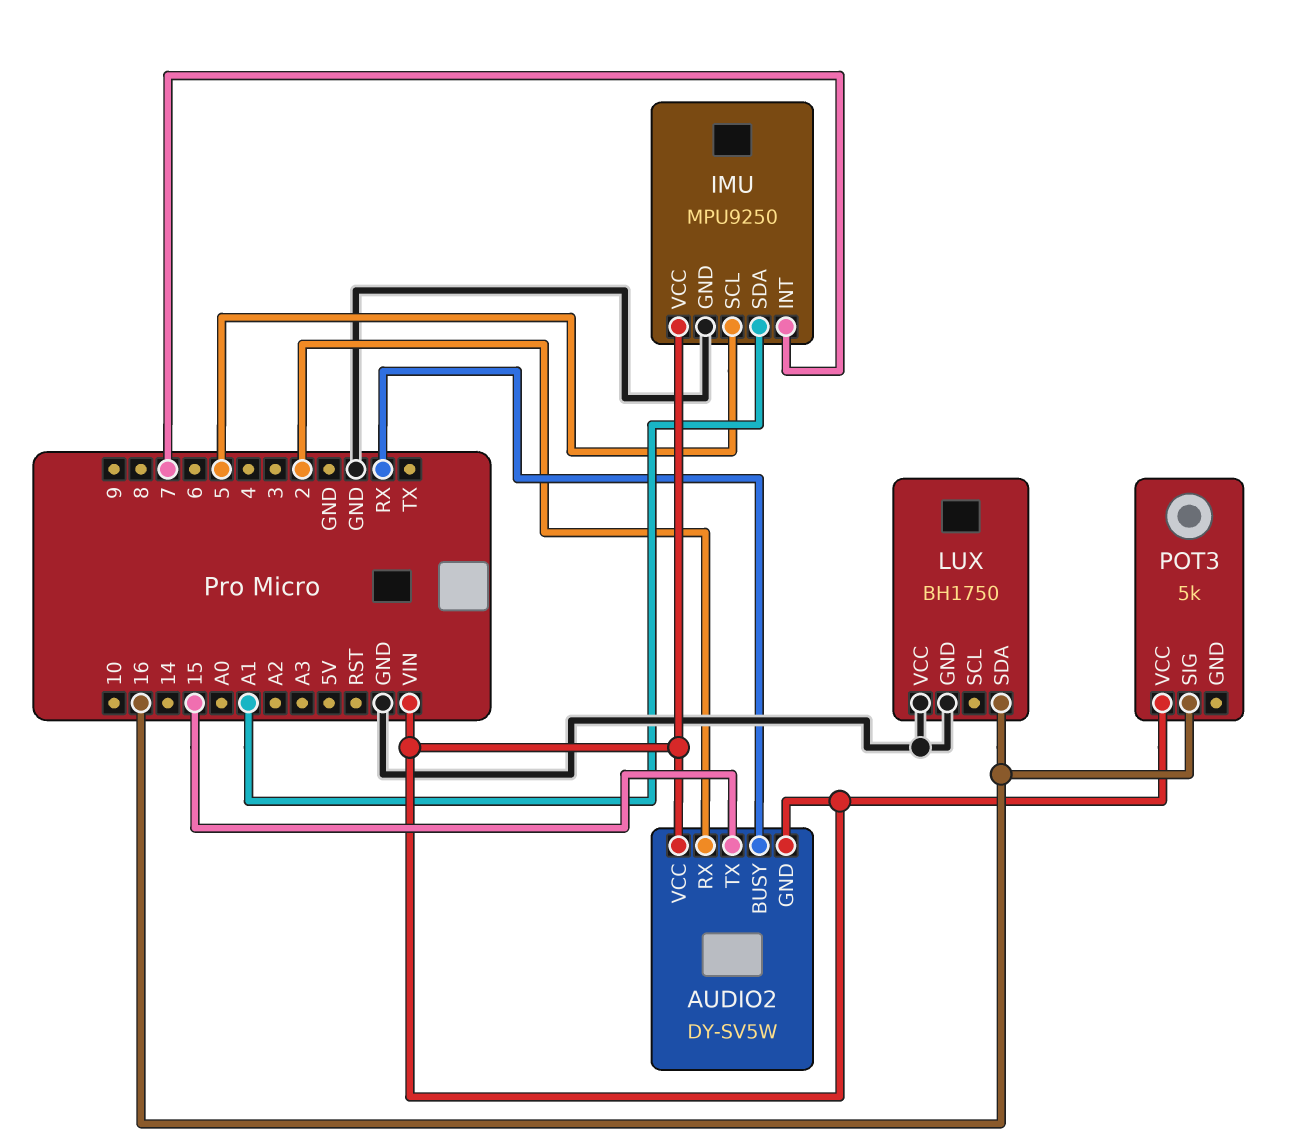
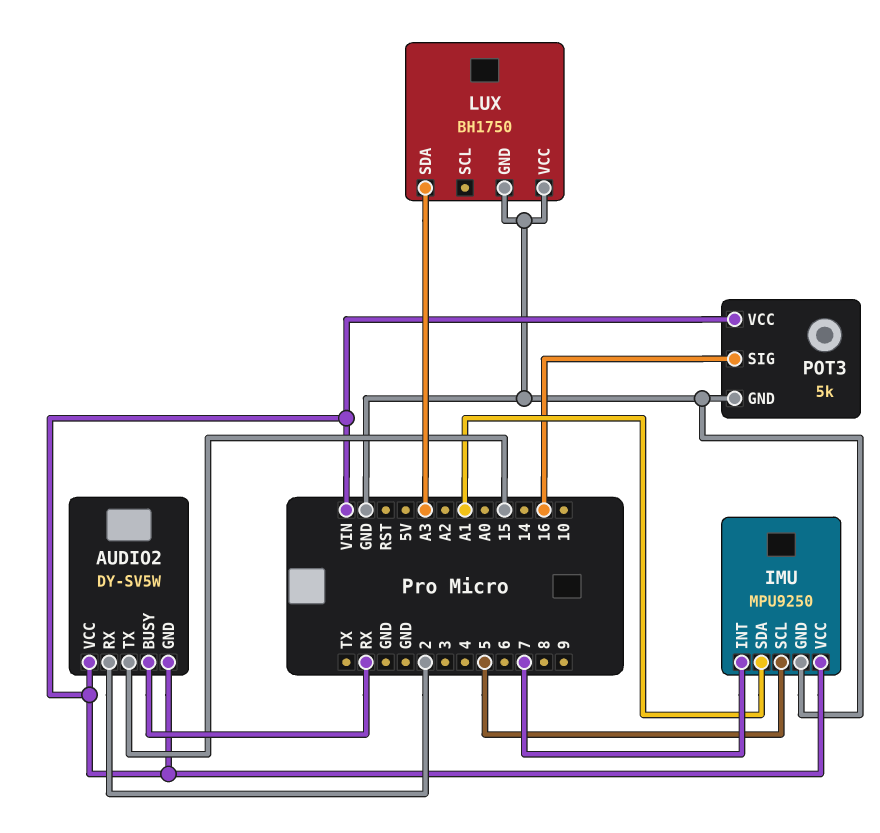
LUX pin SDA: 16 -> A3
POT3 pin GND: none -> GND

